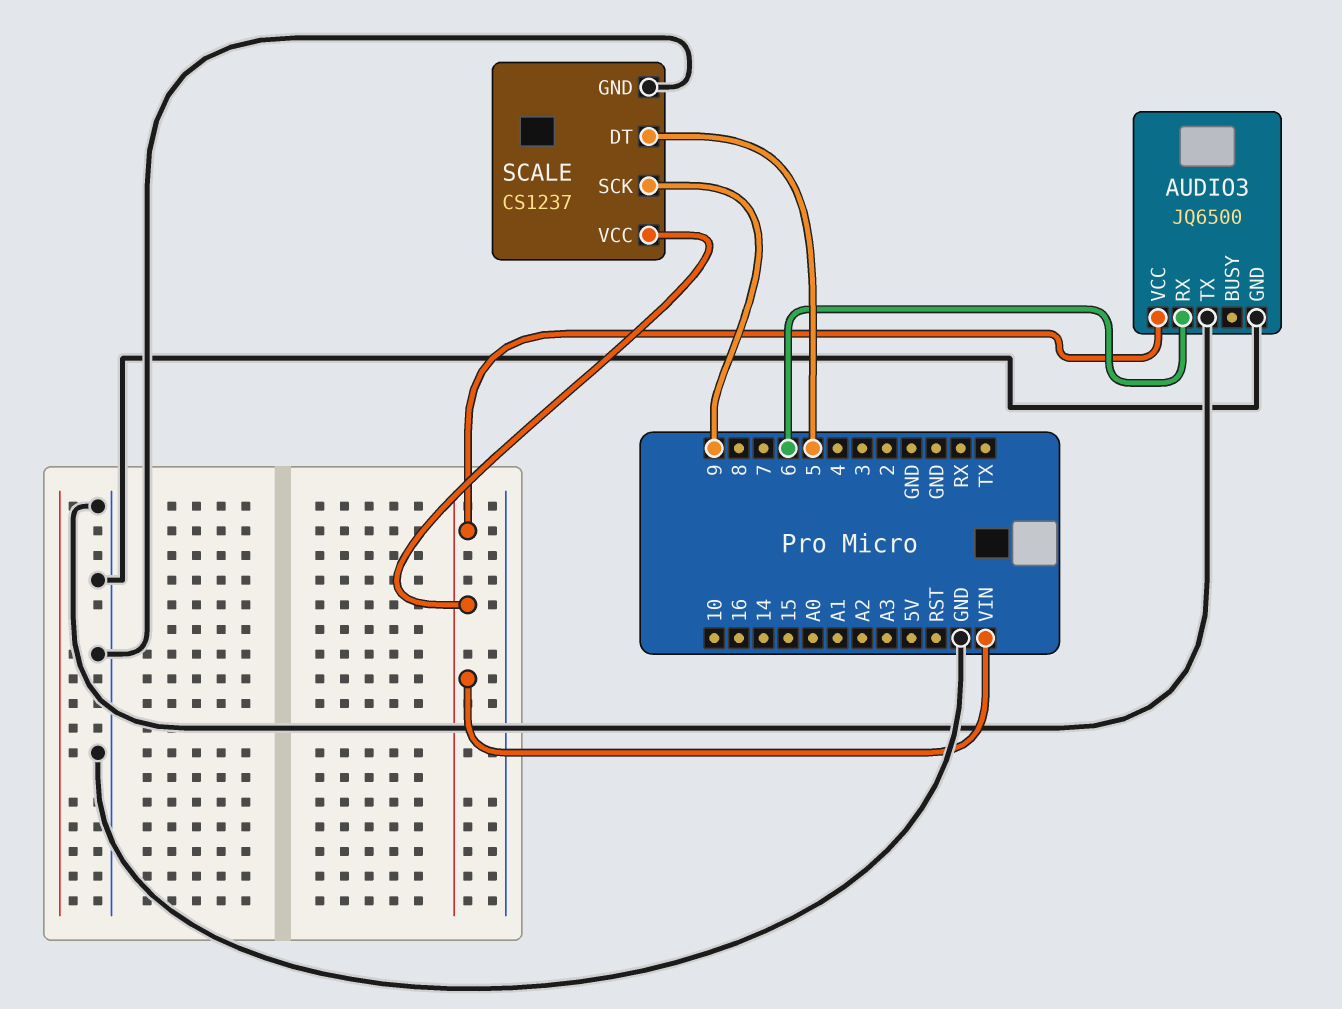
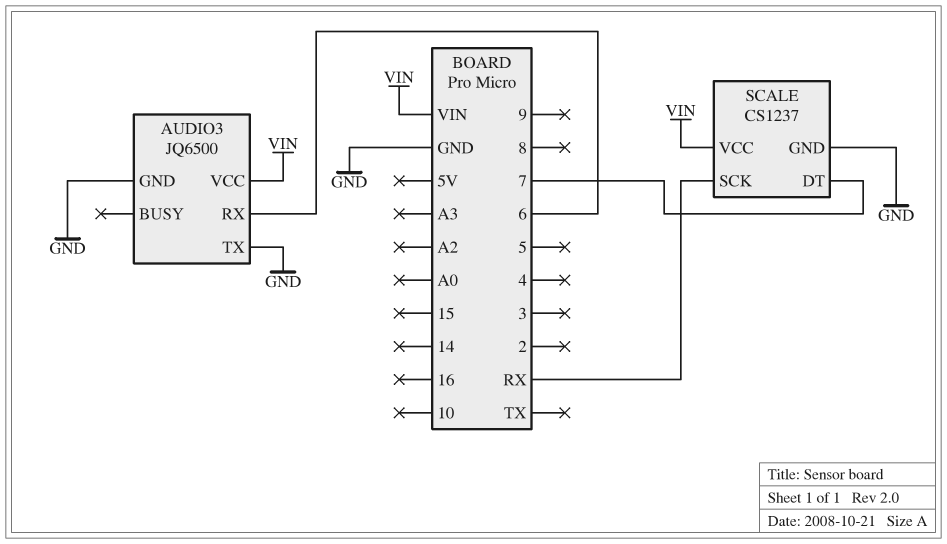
SCALE pin DT: 5 -> 7
SCALE pin SCK: 9 -> RX

